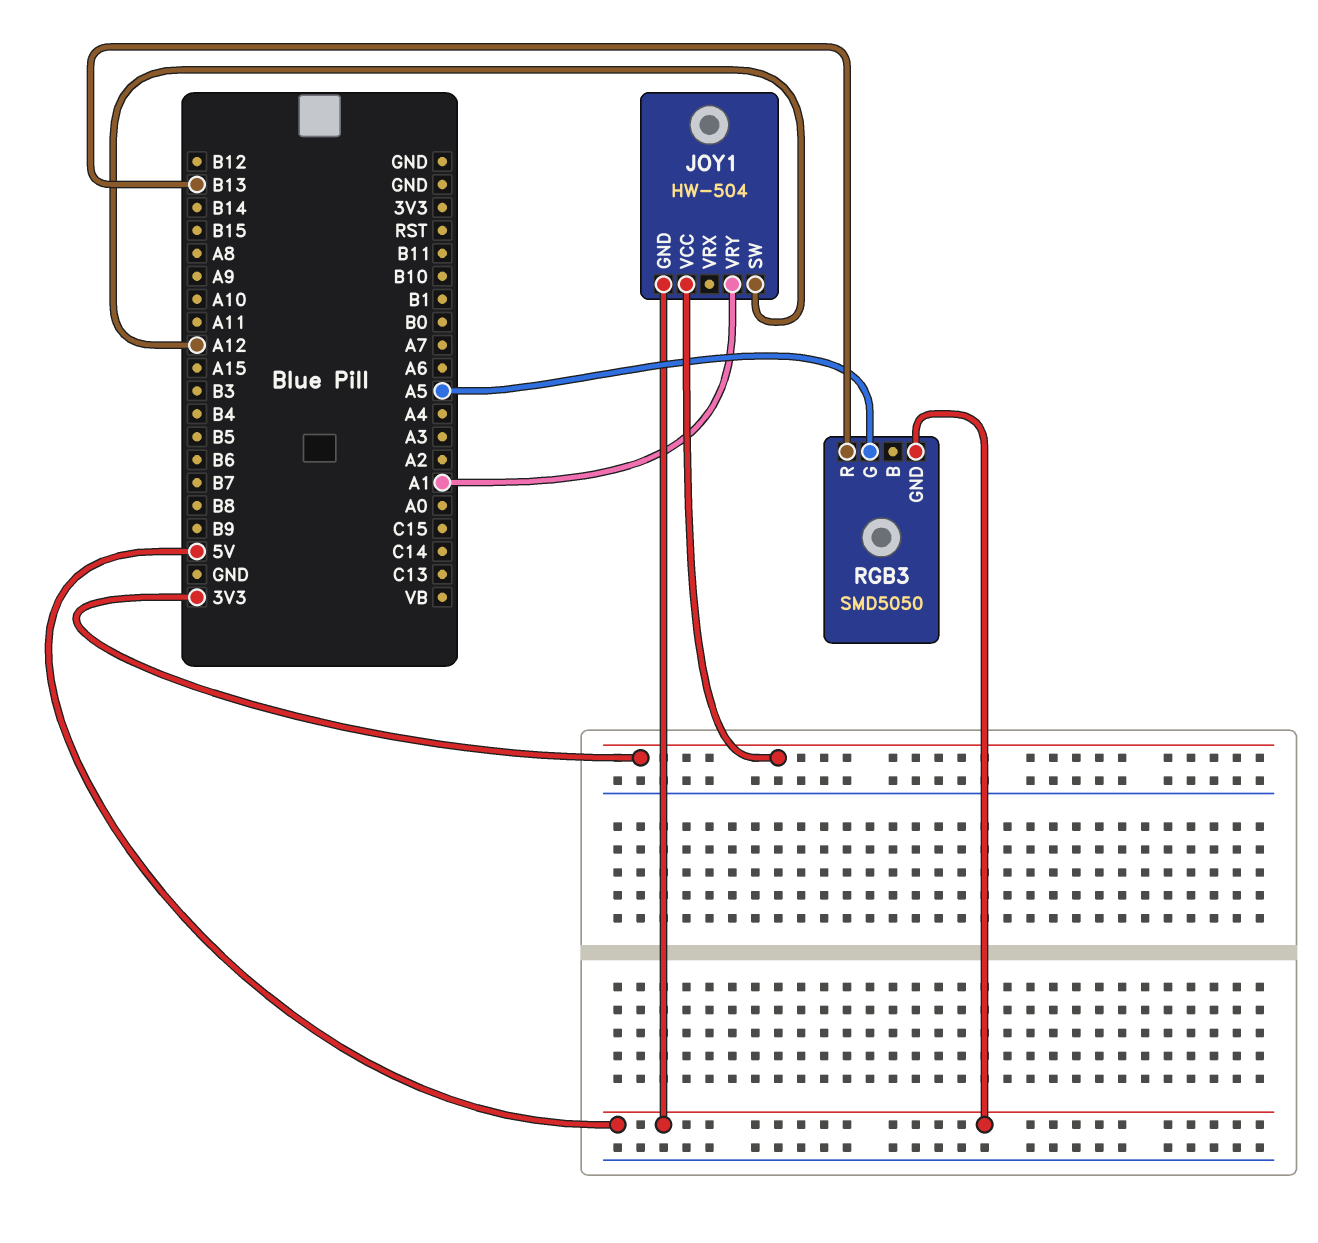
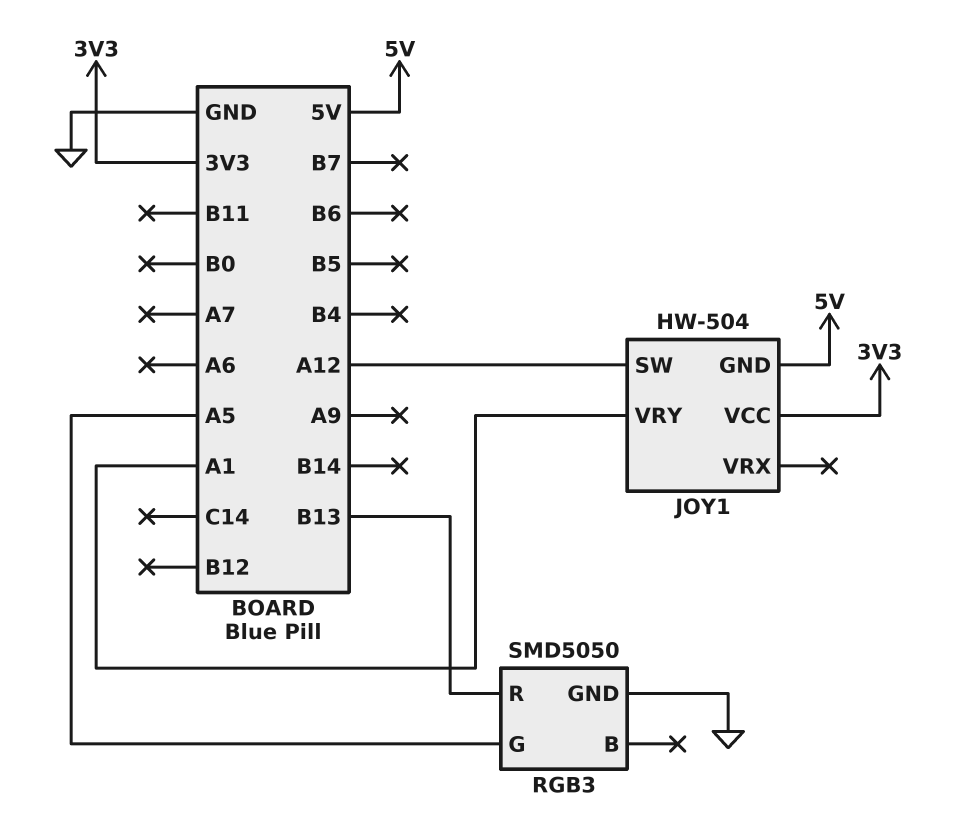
RGB3 pin GND: 5V -> GND

